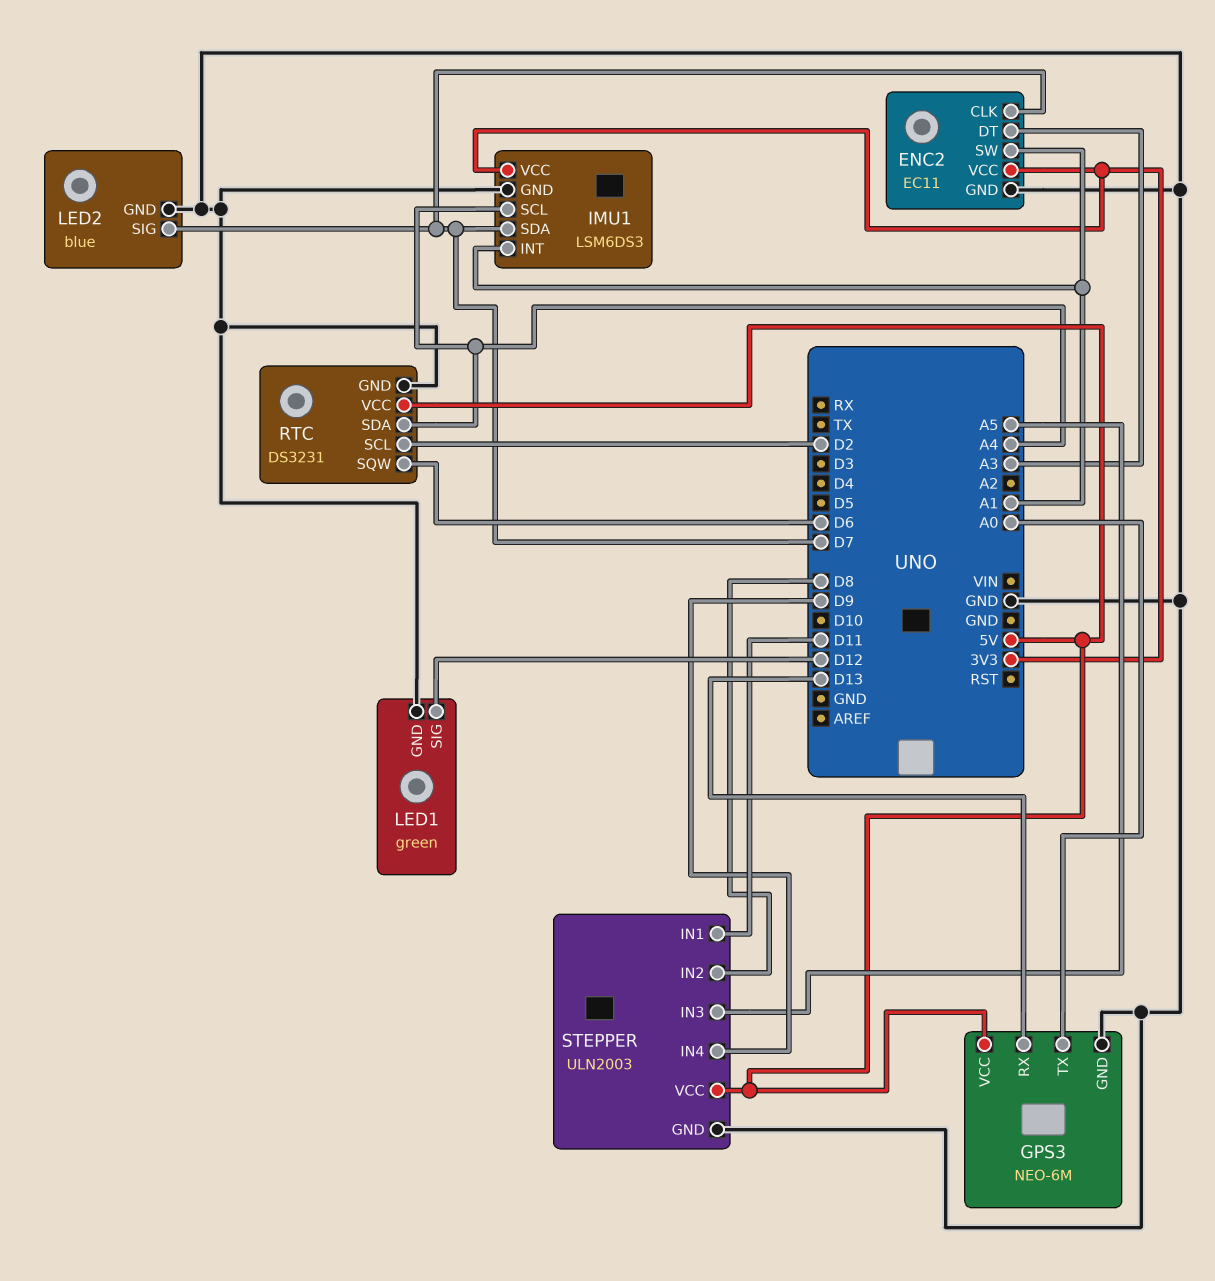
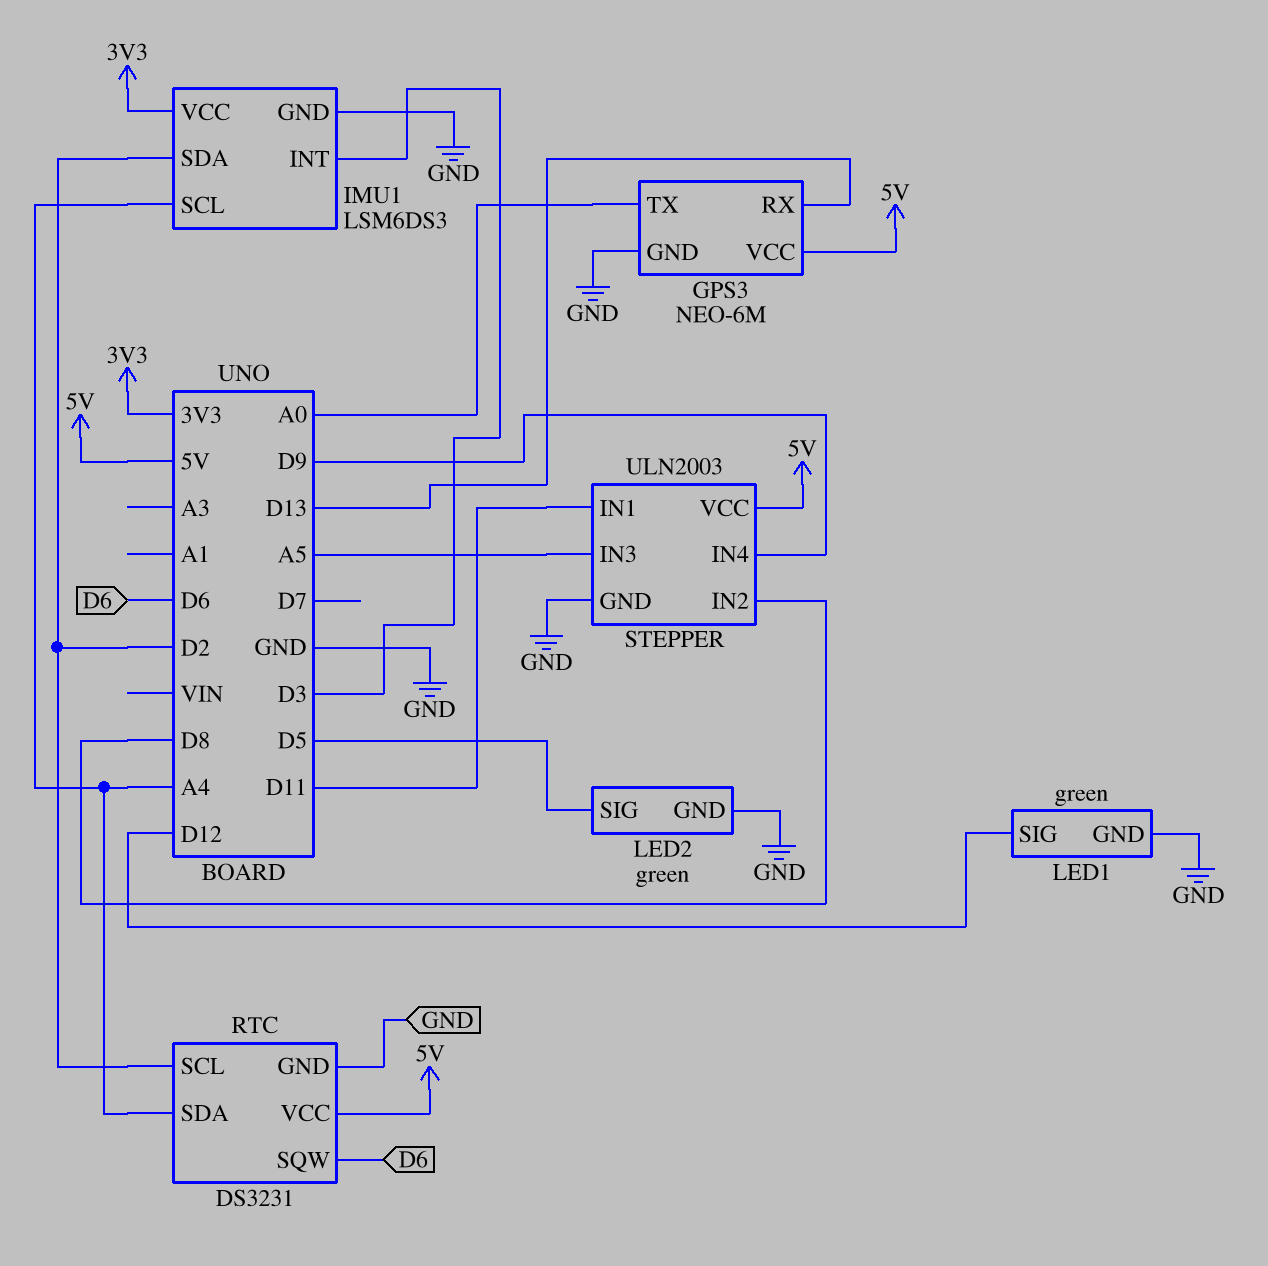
ENC2: EC11 -> none
ENC2 pin CLK: D7 -> none
ENC2 pin DT: A3 -> none
ENC2 pin GND: GND -> none
ENC2 pin SW: A1 -> none
ENC2 pin VCC: 3V3 -> none
IMU1 pin INT: A1 -> D3
IMU1 pin SDA: D7 -> D2
LED2: blue -> green
LED2 pin SIG: D7 -> D5

